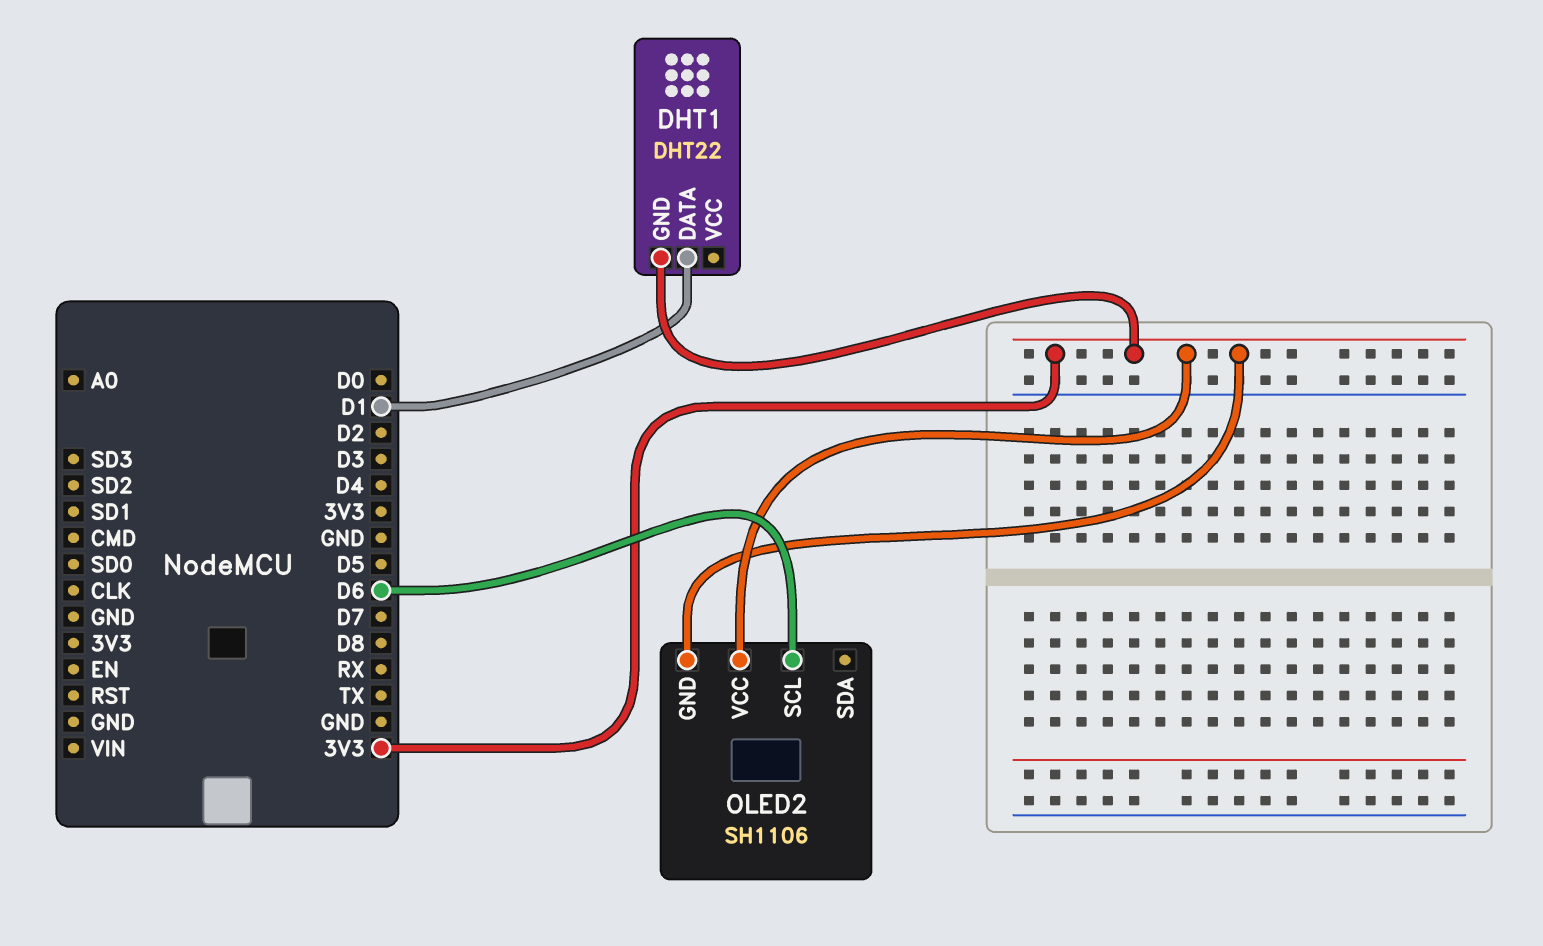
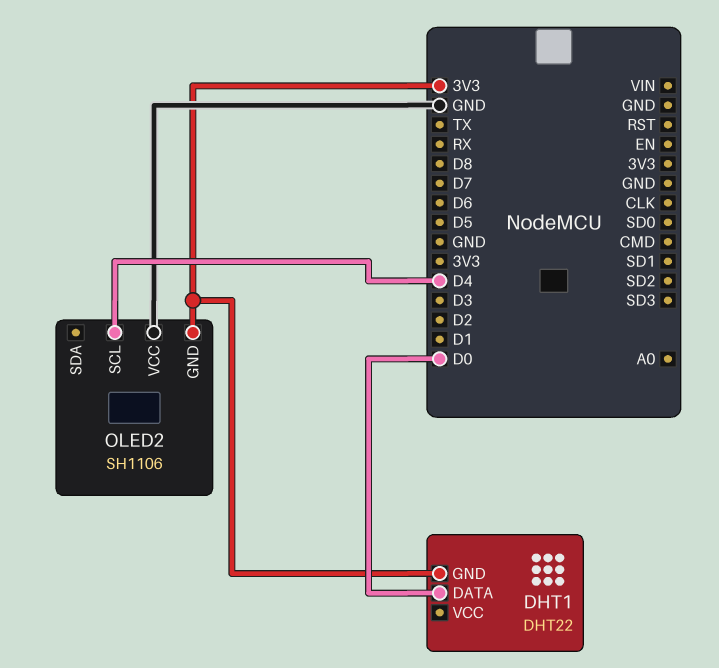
DHT1 pin DATA: D1 -> D0
OLED2 pin SCL: D6 -> D4
OLED2 pin VCC: 3V3 -> GND

